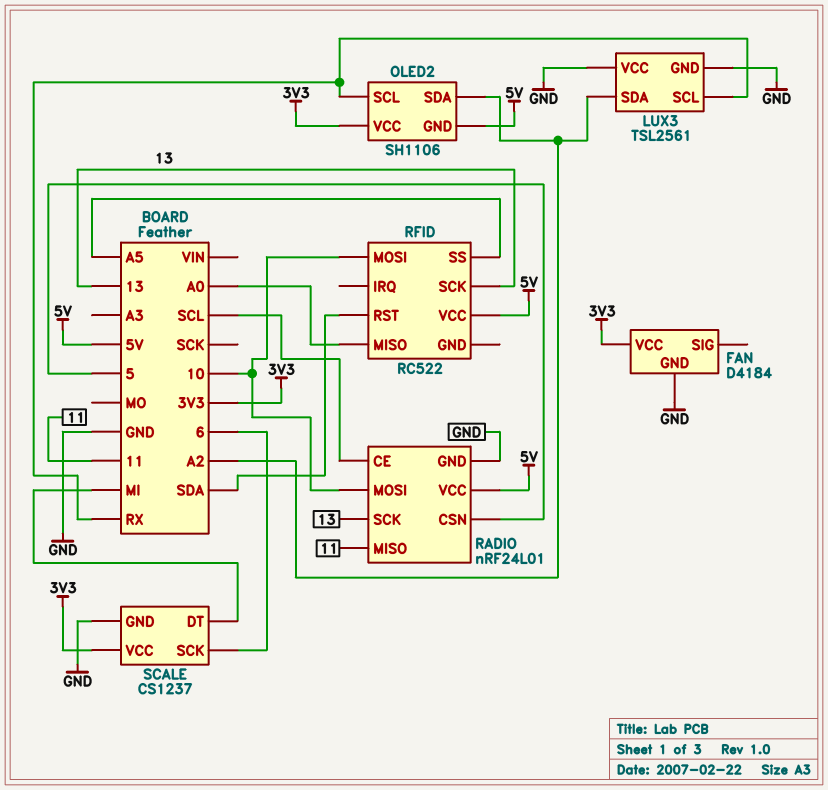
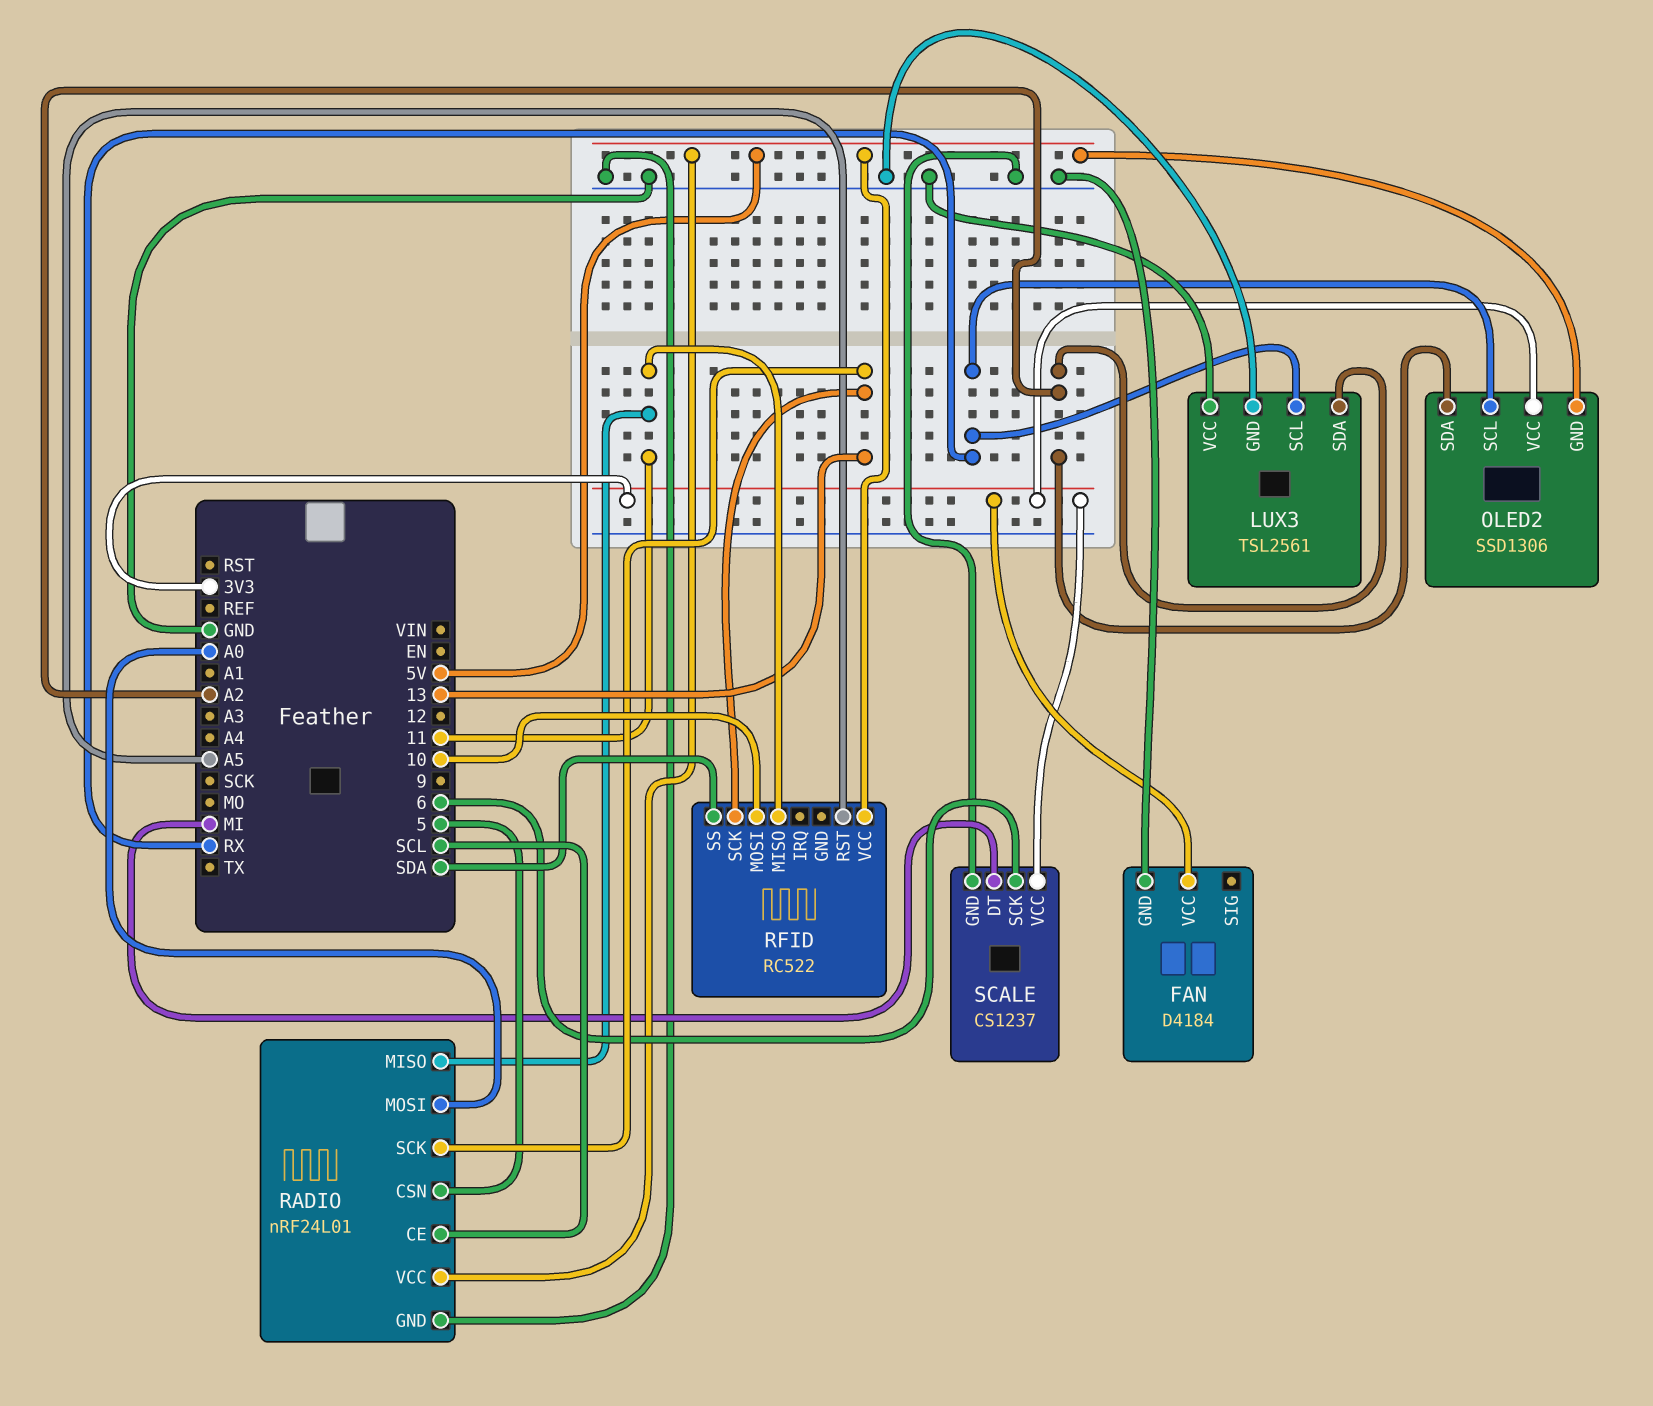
OLED2: SH1106 -> SSD1306
RADIO pin MOSI: 10 -> A0
RFID pin MISO: A0 -> 11
RFID pin RST: SDA -> A5
RFID pin SS: A5 -> SDA

